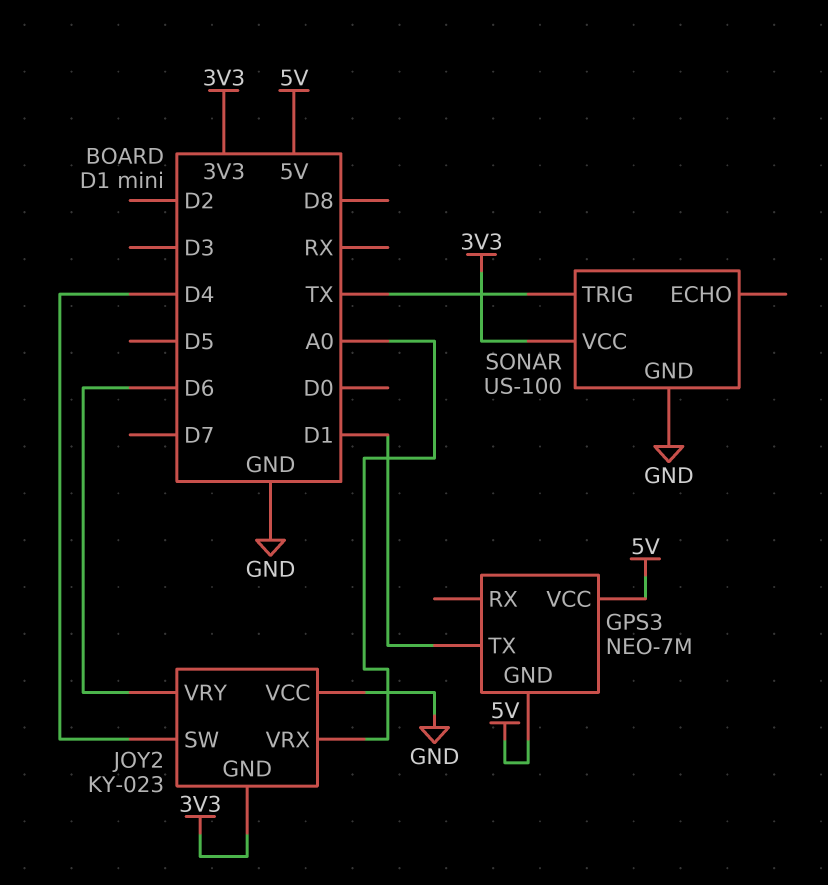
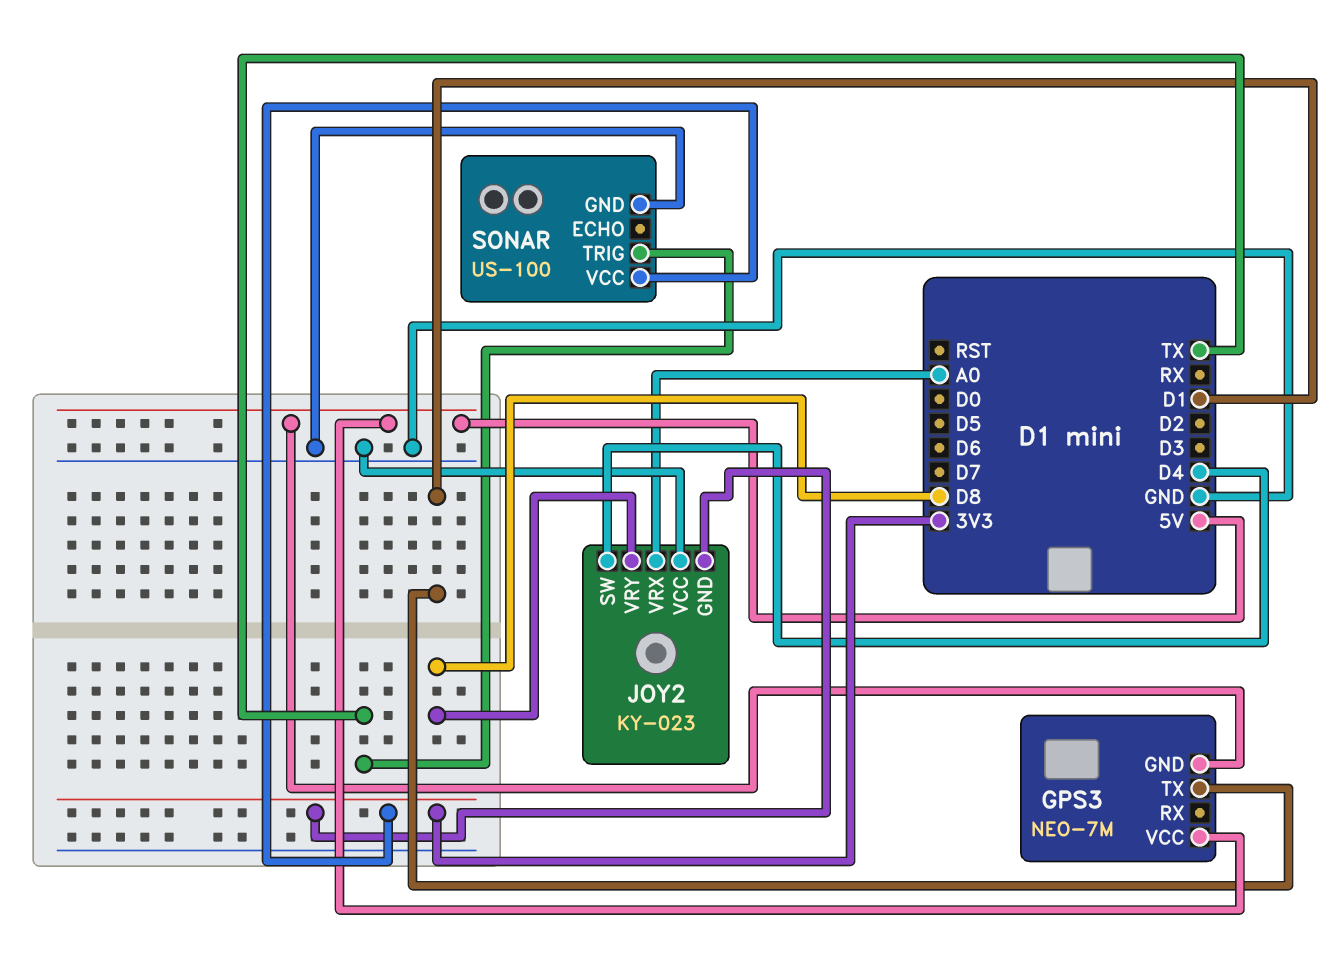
JOY2 pin VRY: D6 -> D8

